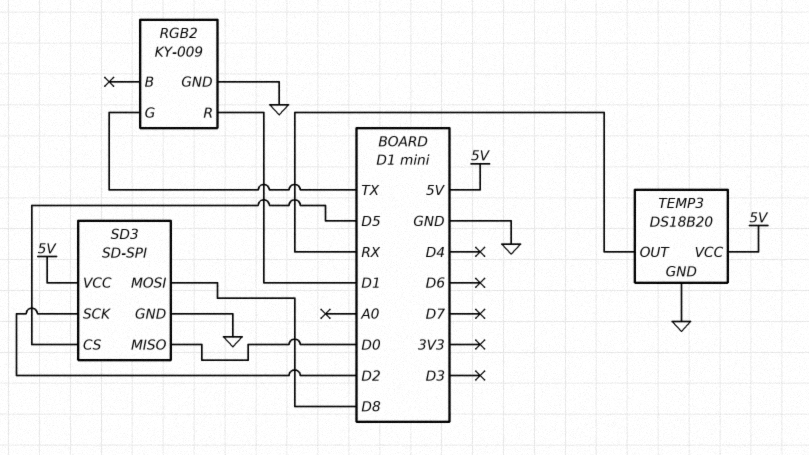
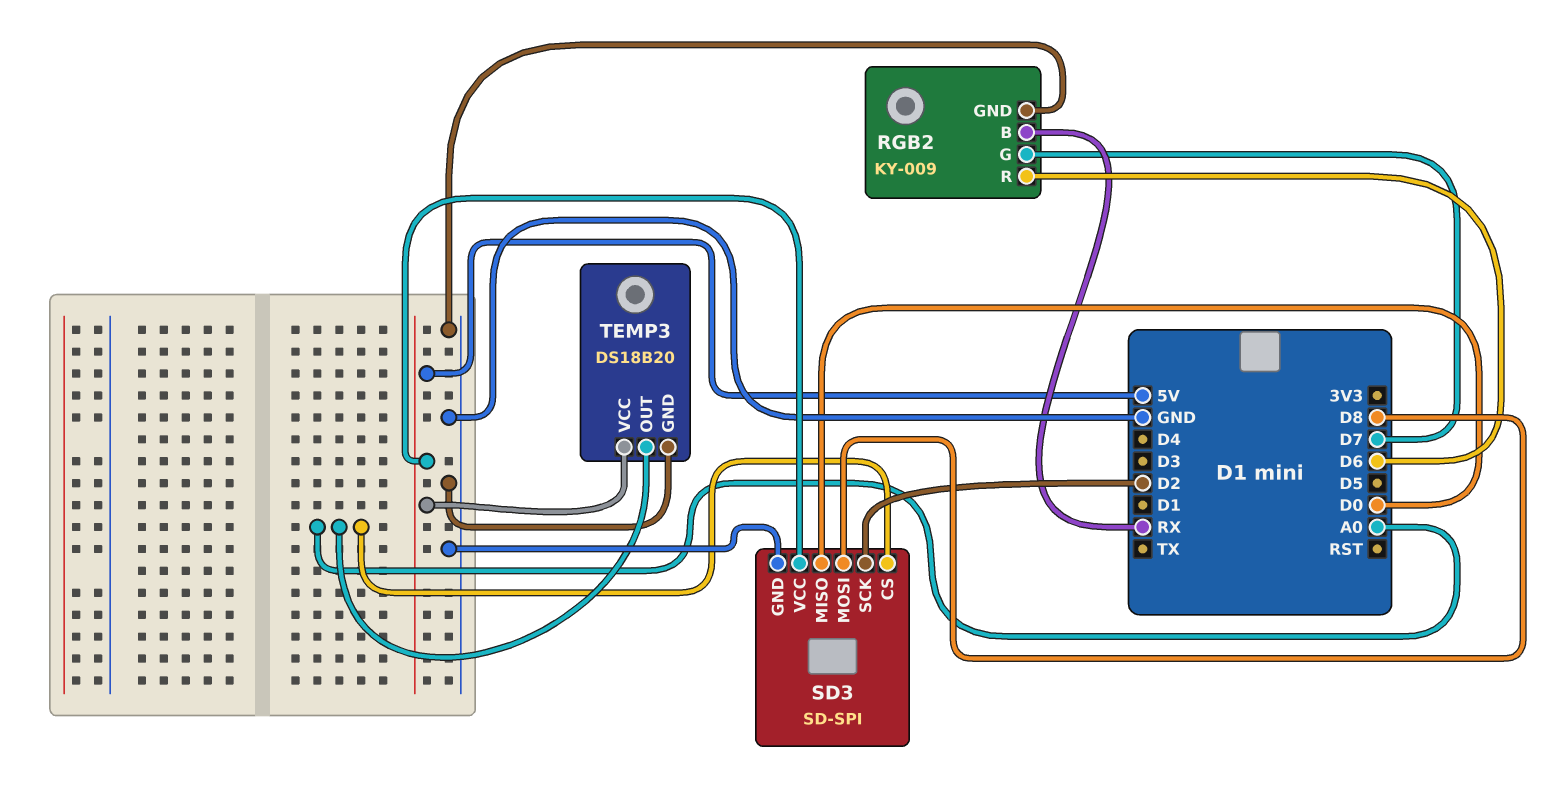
RGB2 pin B: none -> RX
RGB2 pin G: TX -> D7
RGB2 pin R: D1 -> D6
SD3 pin CS: D5 -> A0
TEMP3 pin OUT: RX -> A0

